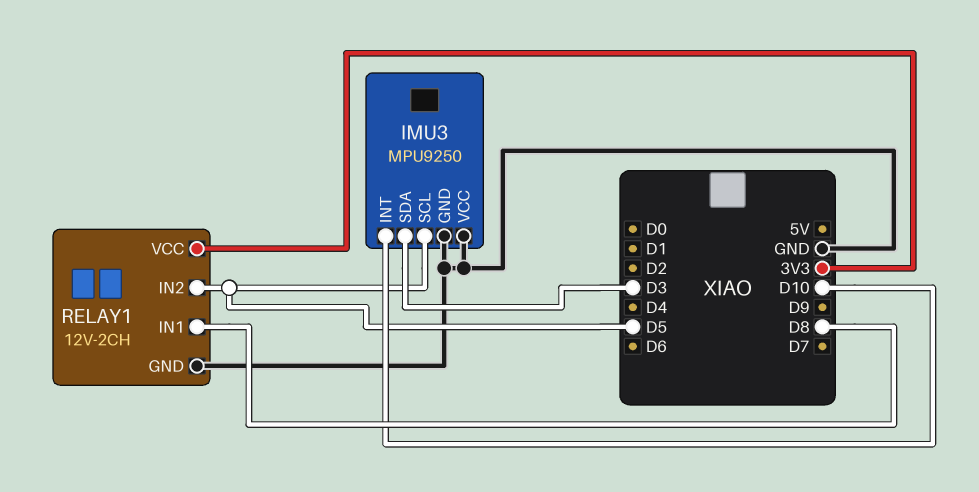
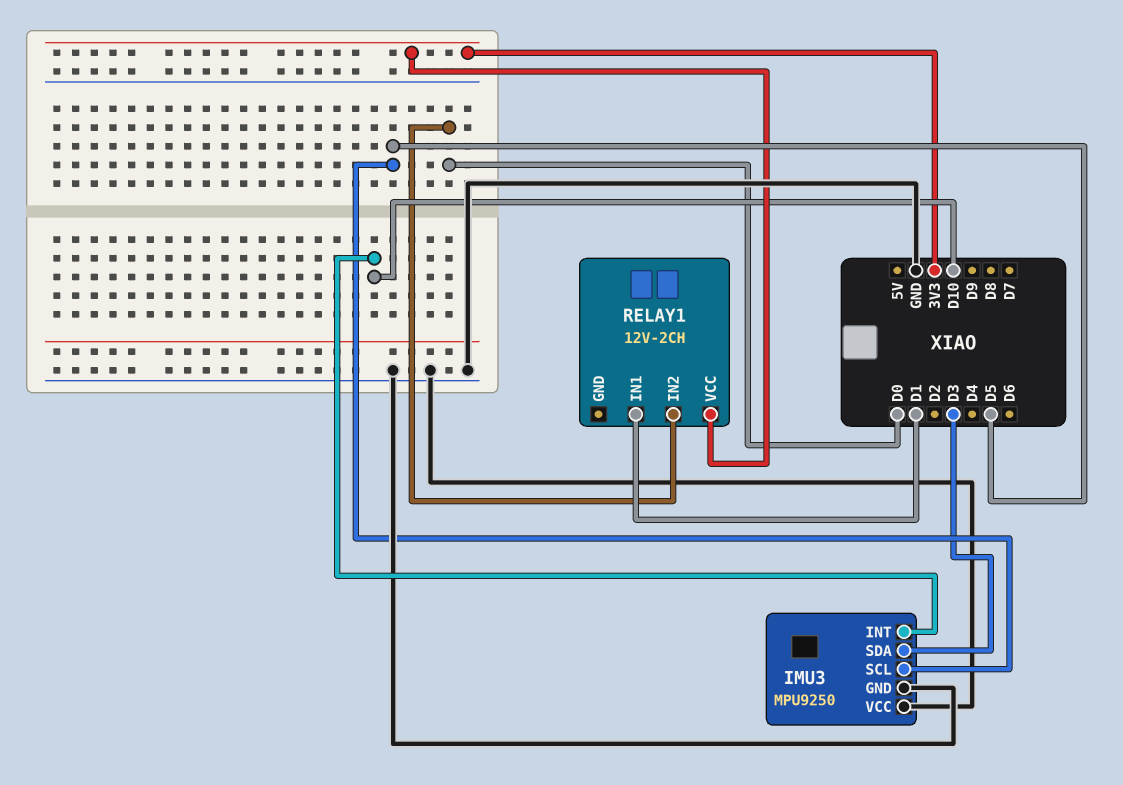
RELAY1 pin GND: GND -> none
RELAY1 pin IN1: D8 -> D1
RELAY1 pin IN2: D5 -> D0

